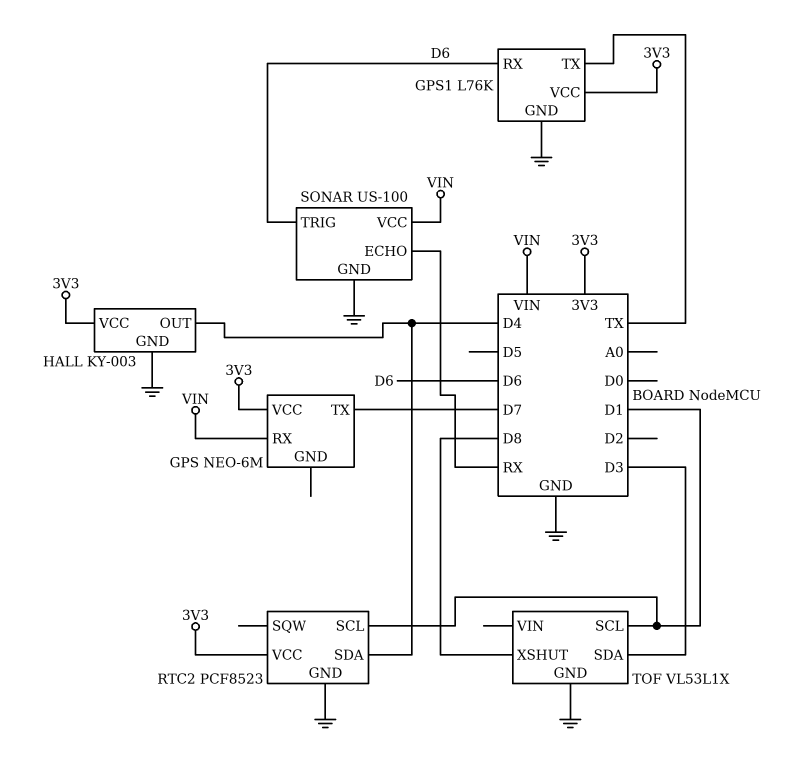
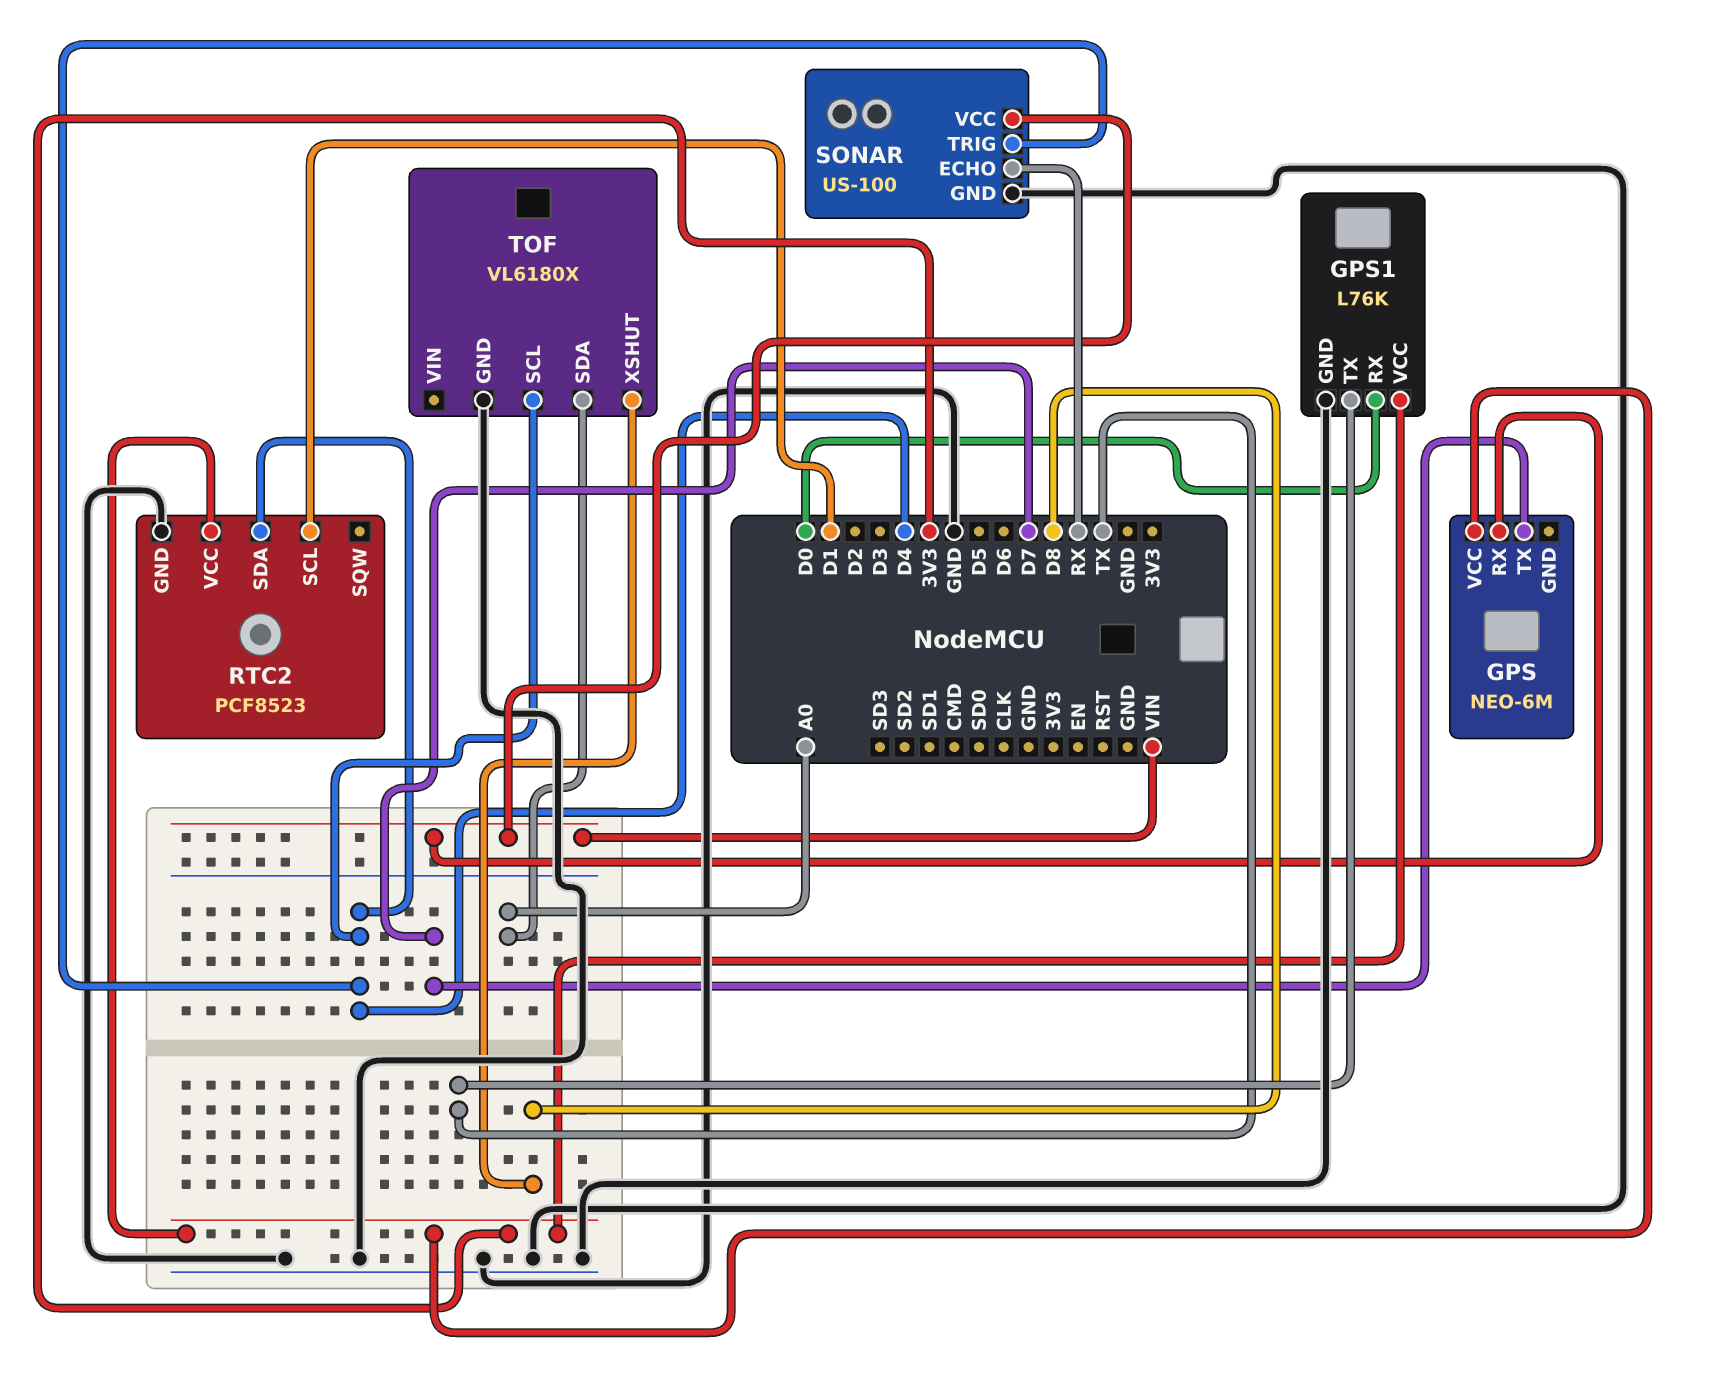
GPS1 pin RX: D6 -> D0
HALL: KY-003 -> none
HALL pin GND: GND -> none
HALL pin OUT: D4 -> none
HALL pin VCC: 3V3 -> none
SONAR pin TRIG: D6 -> D4
TOF: VL53L1X -> VL6180X
TOF pin SCL: D1 -> D4
TOF pin SDA: D3 -> A0

